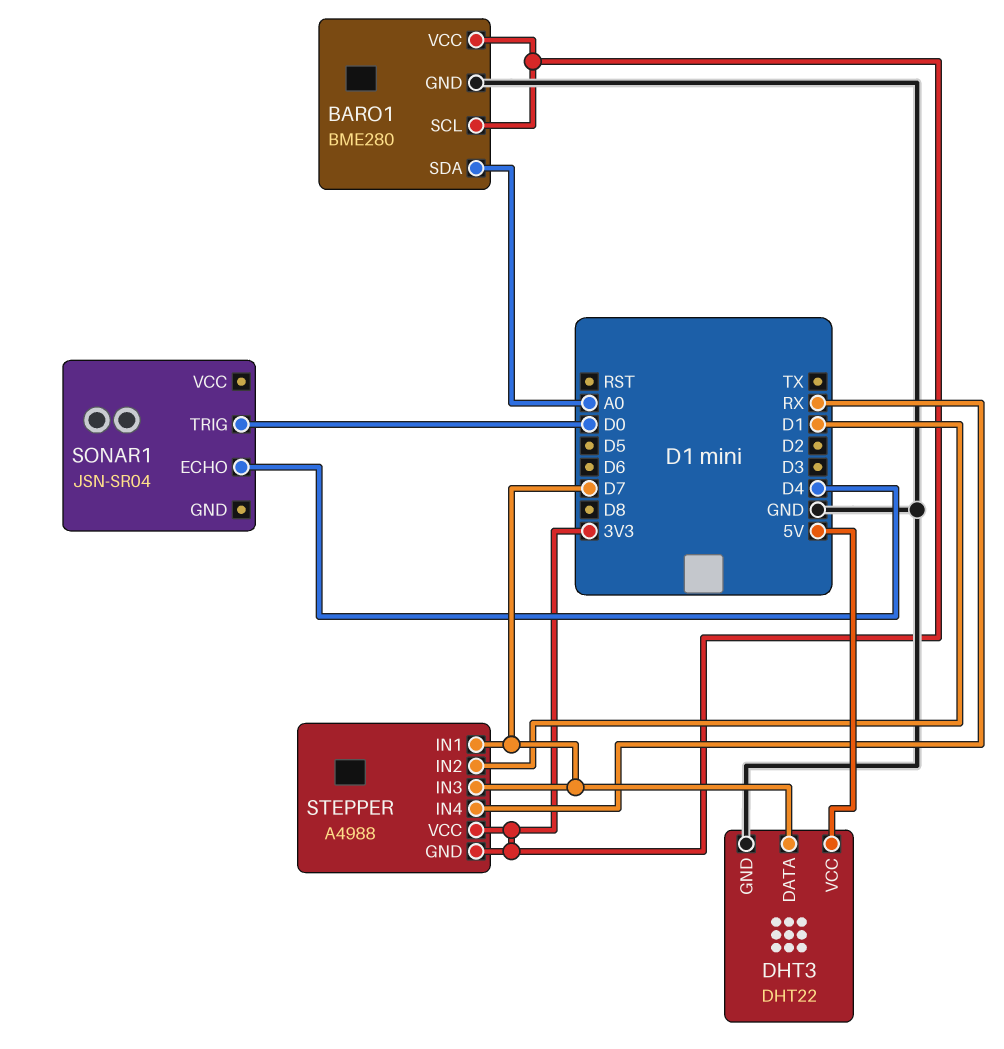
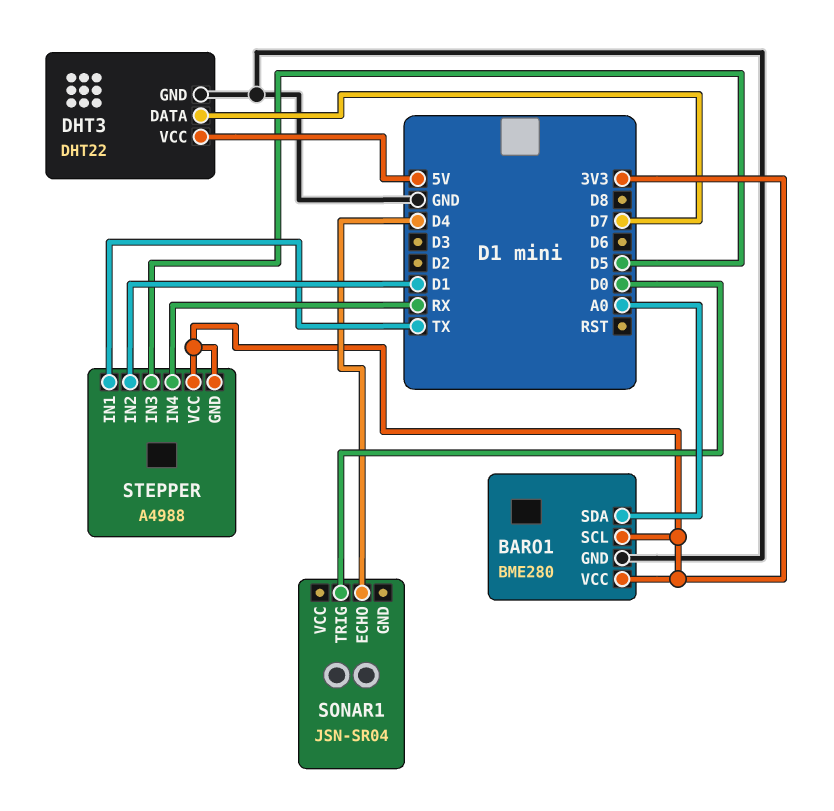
STEPPER pin IN1: D7 -> TX
STEPPER pin IN3: D7 -> D5

